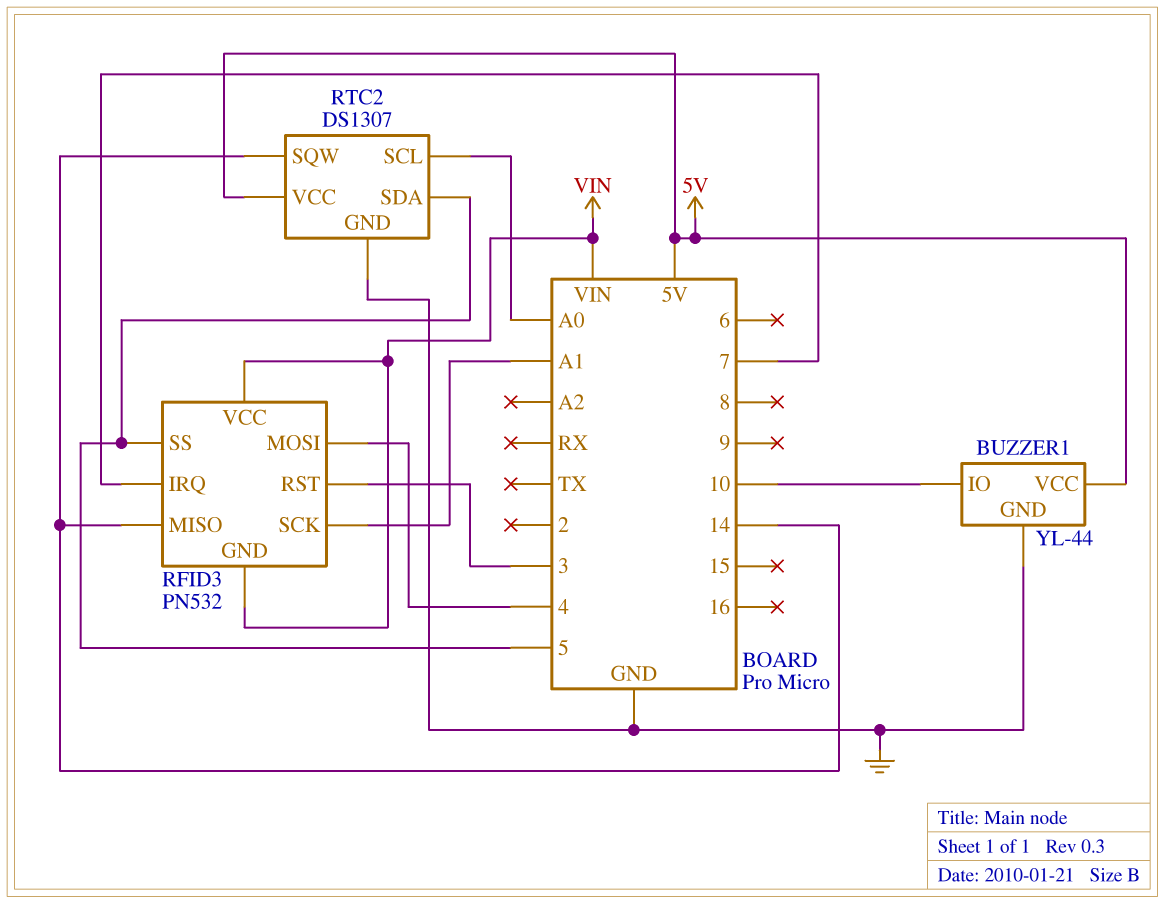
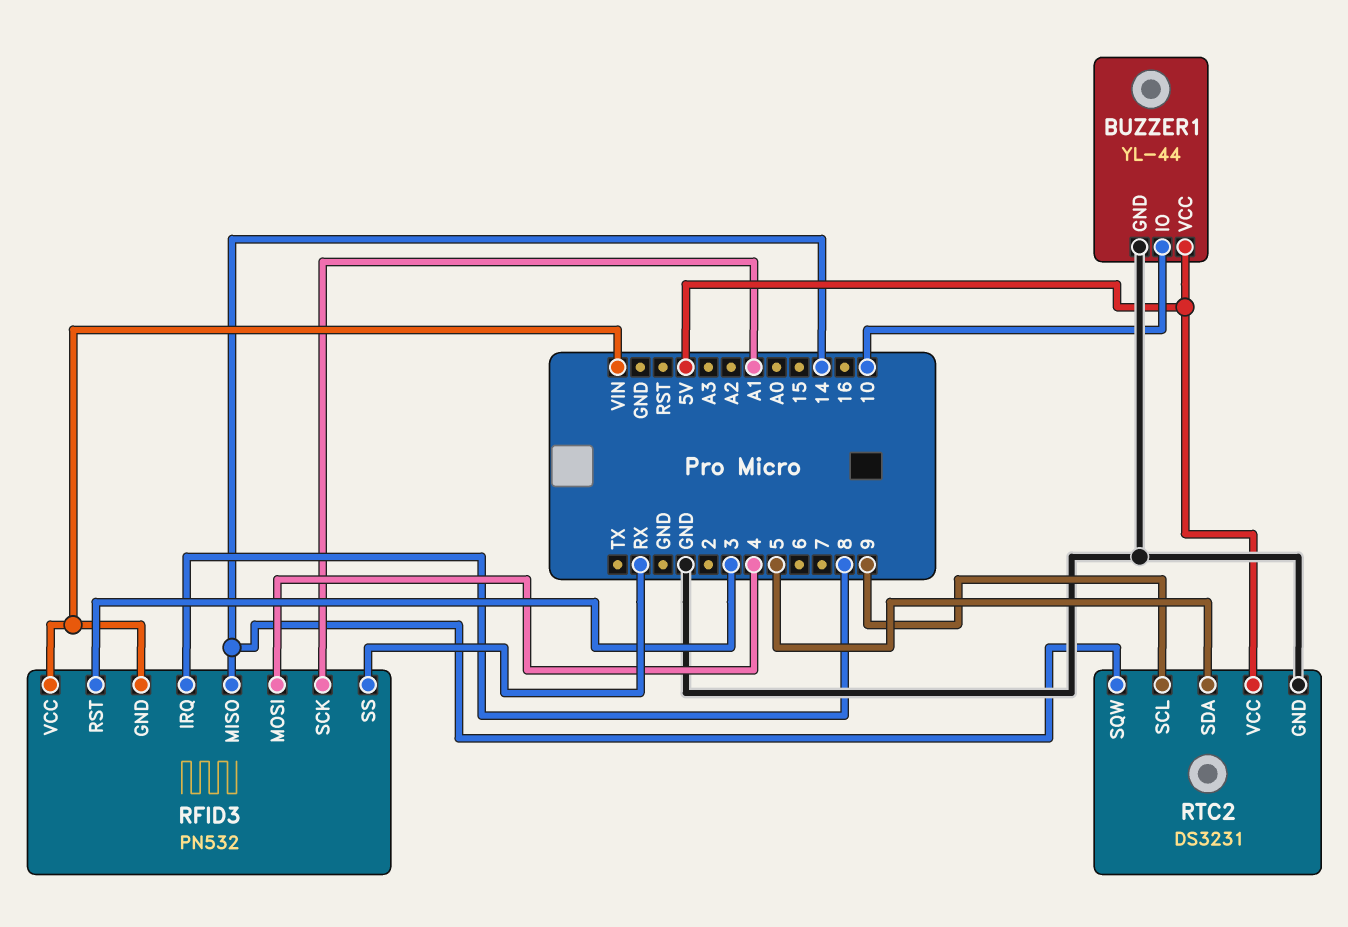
RFID3 pin IRQ: 7 -> 8
RFID3 pin SS: 5 -> RX
RTC2: DS1307 -> DS3231
RTC2 pin SCL: A0 -> 9

